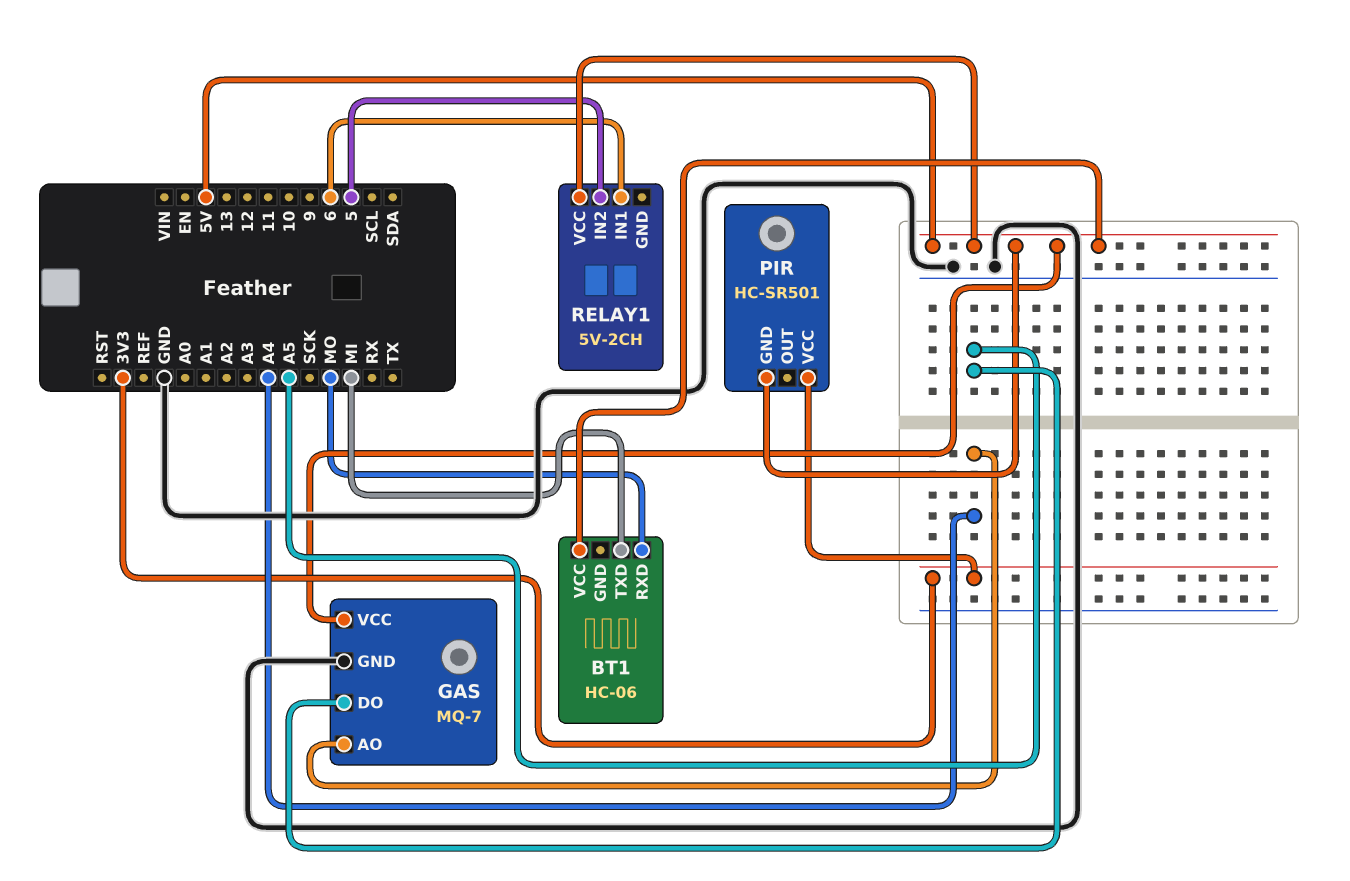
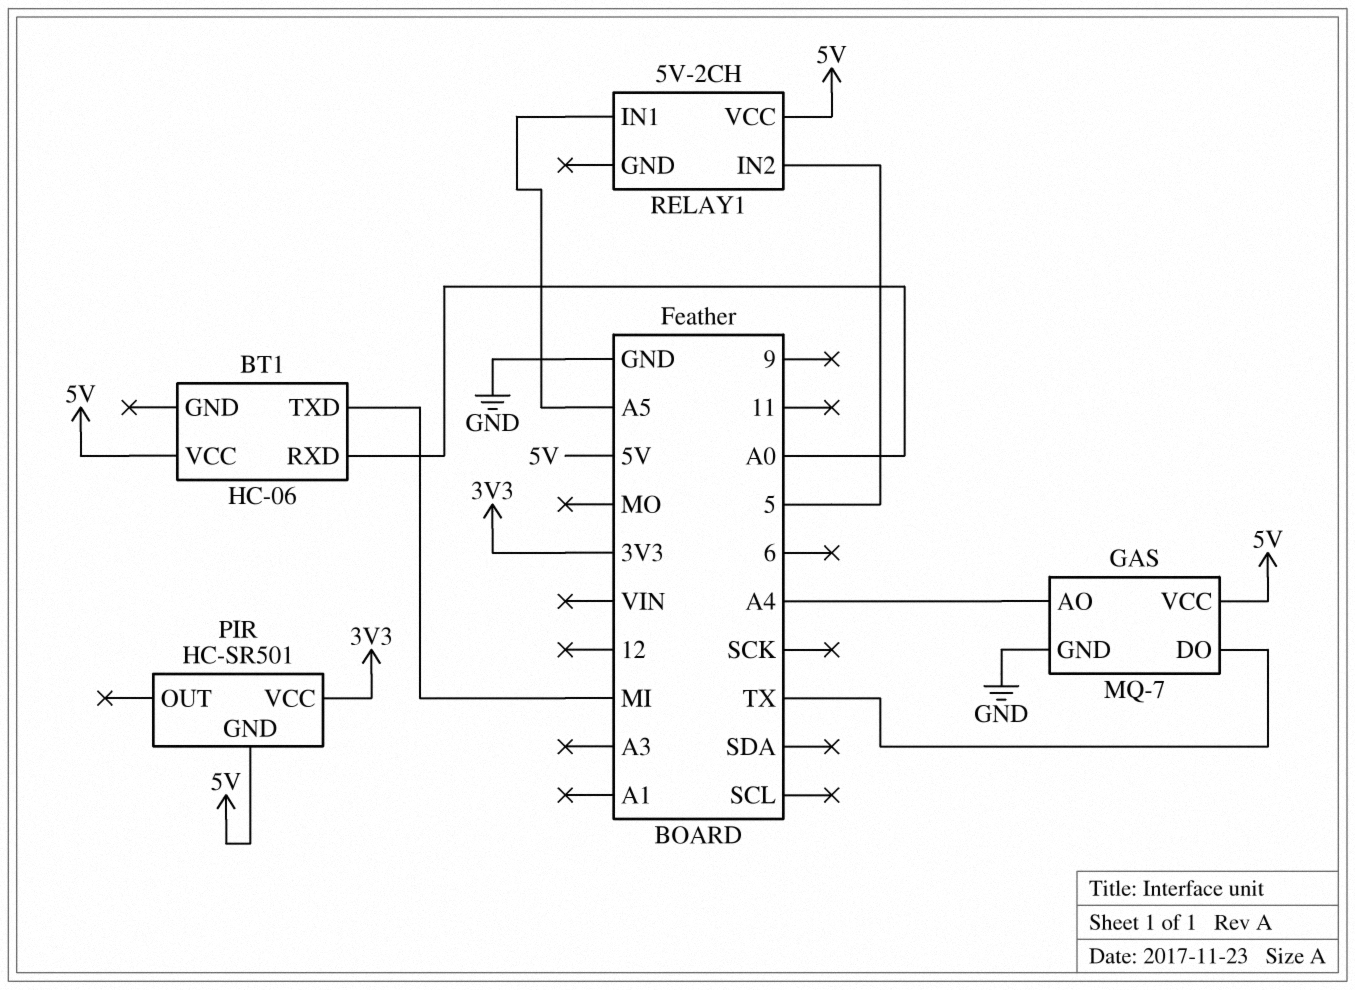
BT1 pin RXD: MO -> A0
GAS pin DO: A5 -> TX
RELAY1 pin IN1: 6 -> A5

